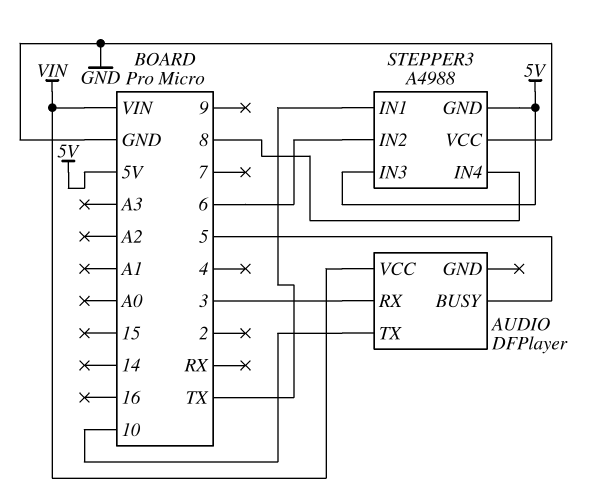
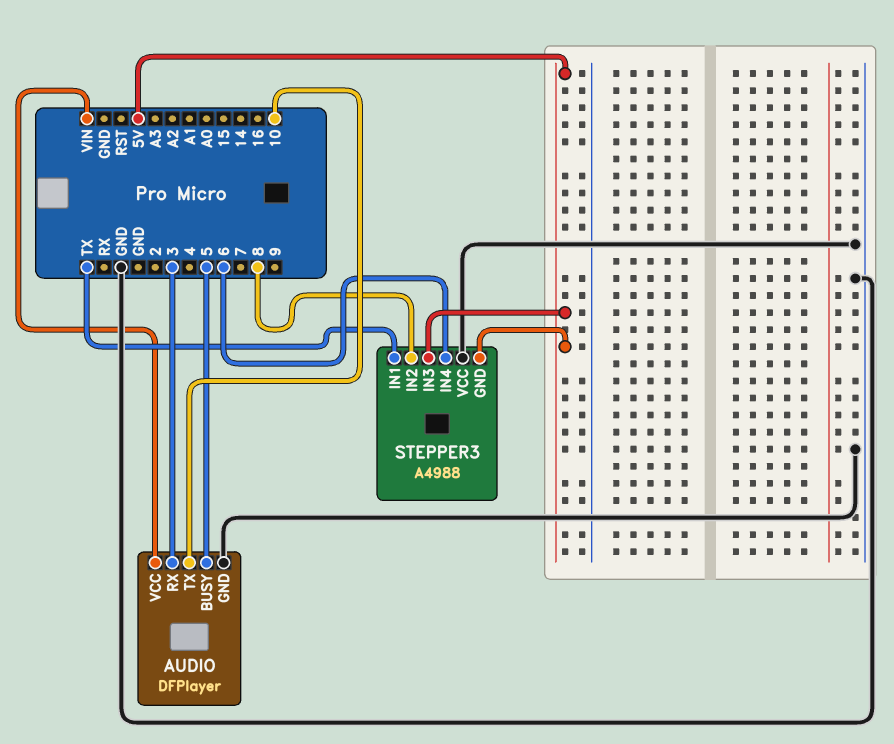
AUDIO pin GND: none -> GND
STEPPER3 pin IN2: 6 -> 8
STEPPER3 pin IN4: 8 -> 6

